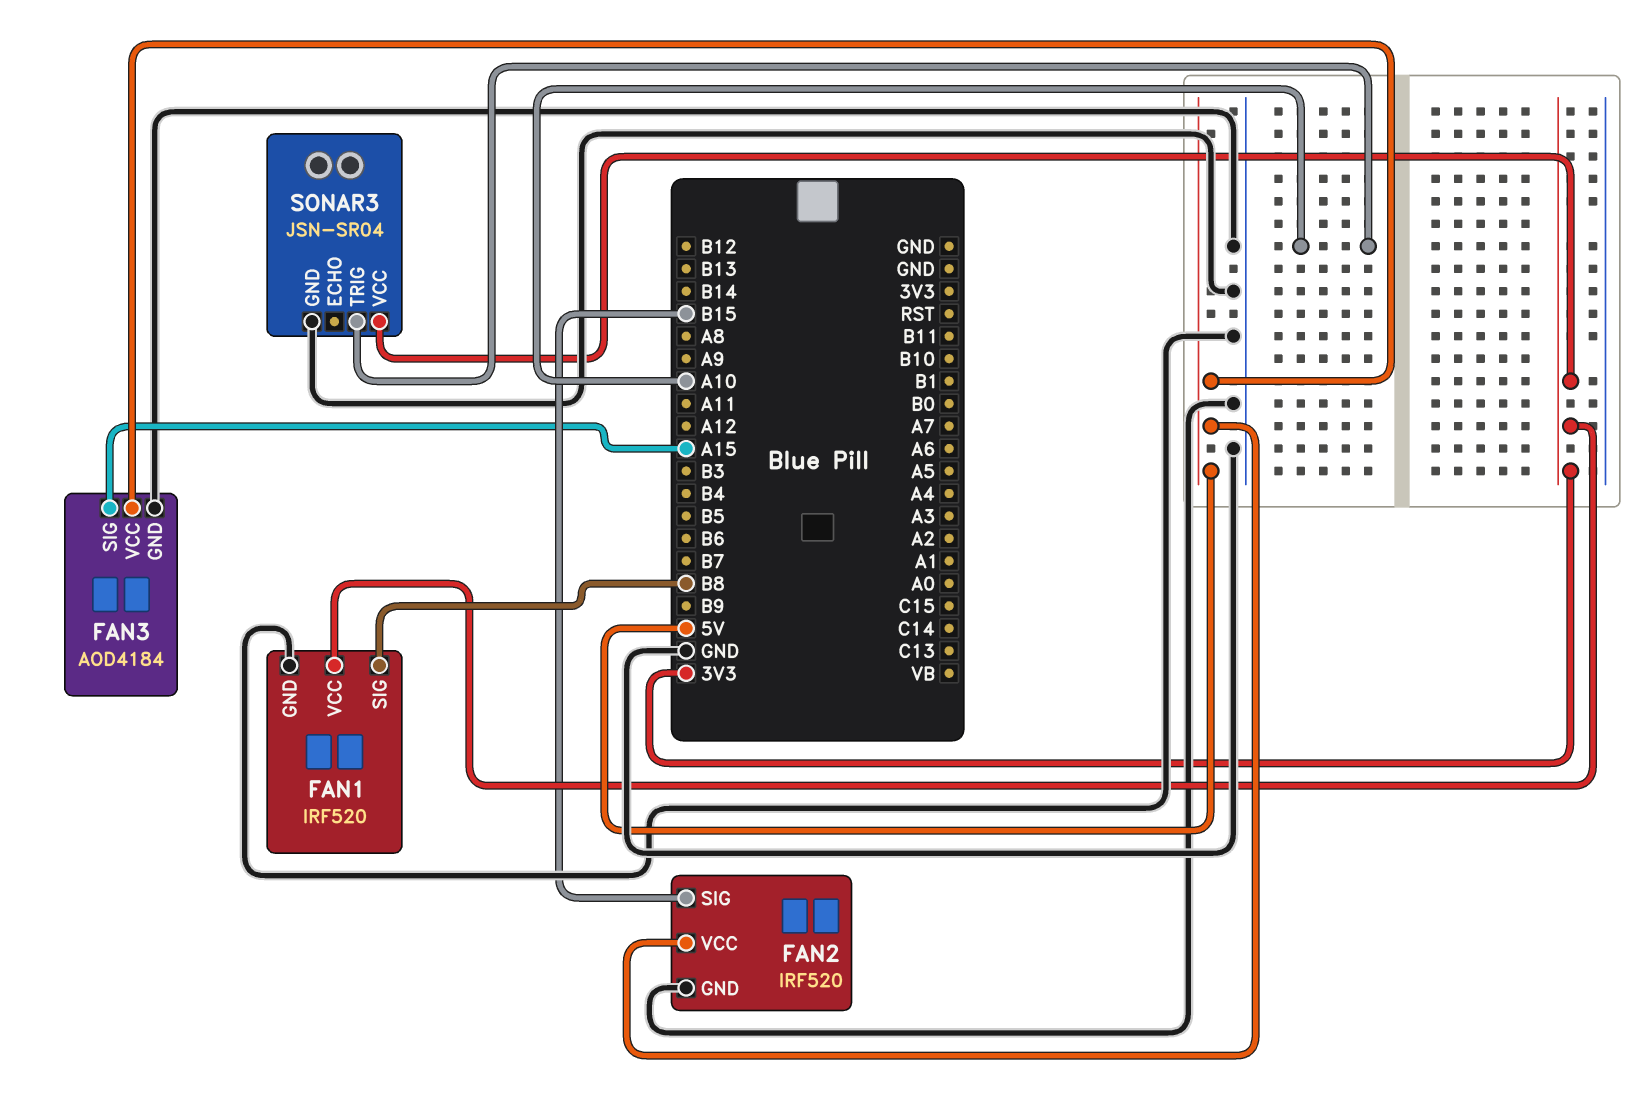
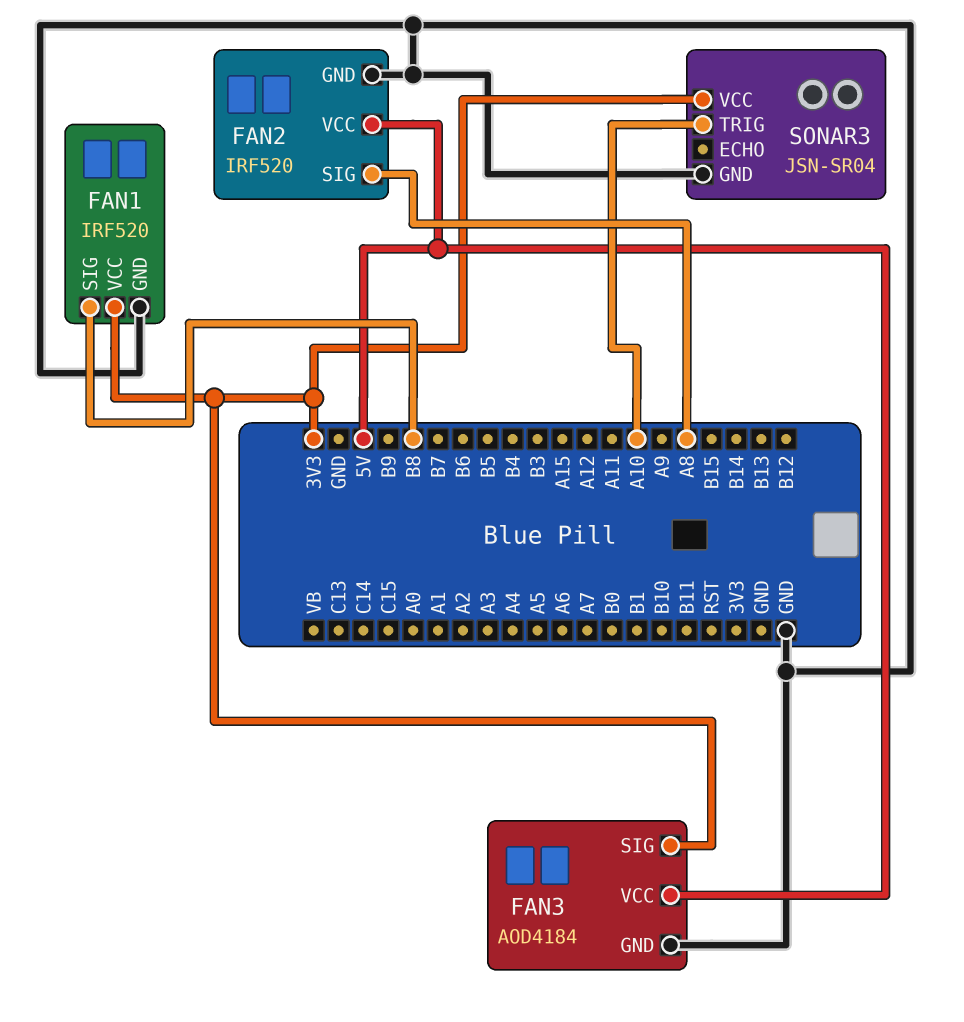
FAN2 pin SIG: B15 -> A8
FAN3 pin SIG: A15 -> 3V3

